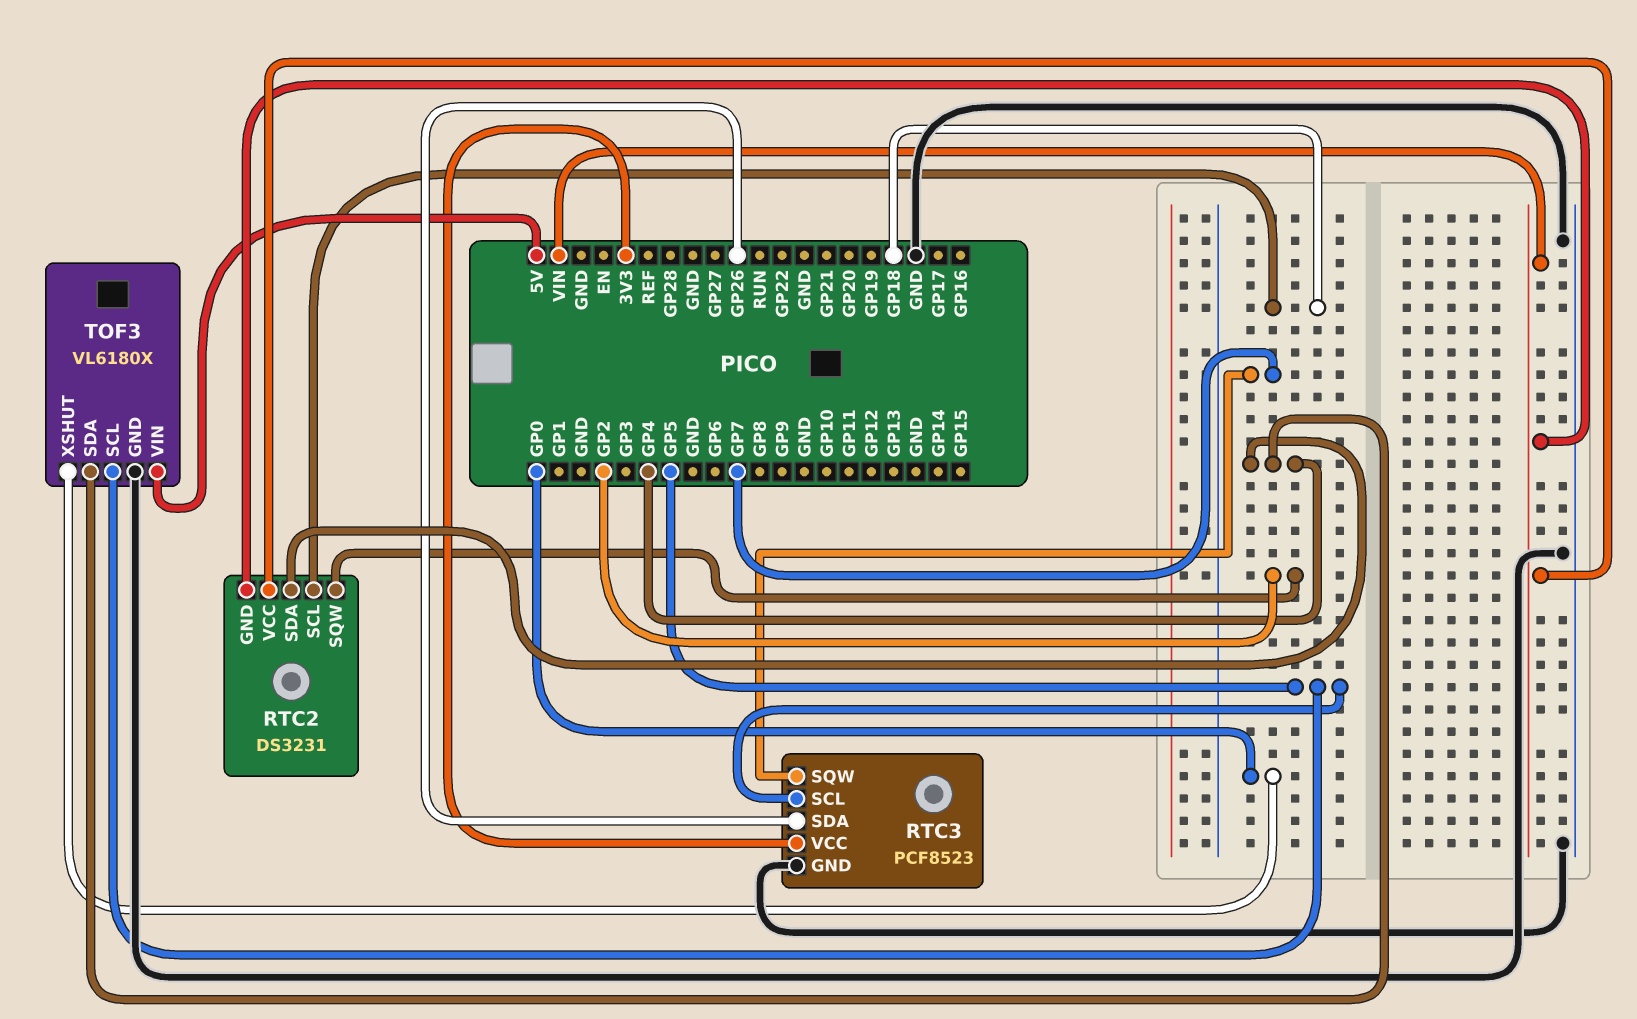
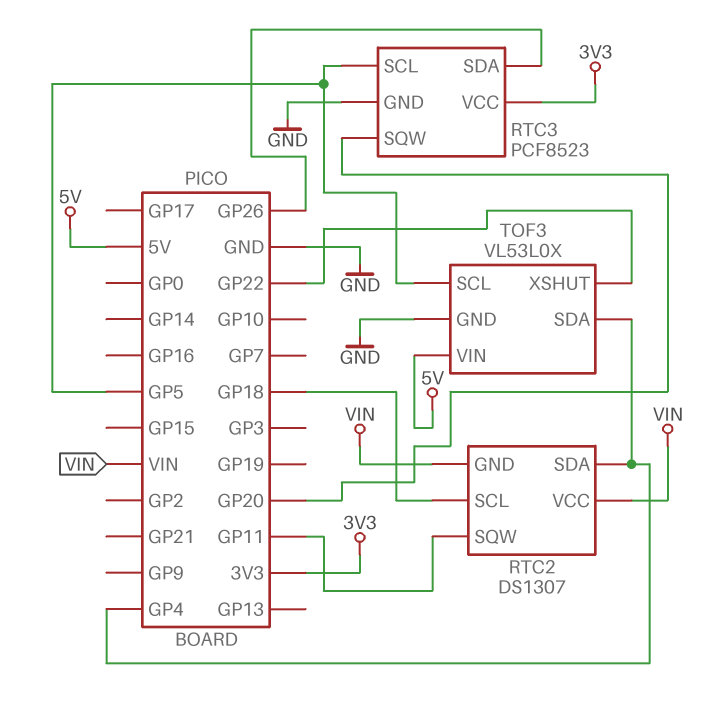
RTC2: DS3231 -> DS1307
RTC2 pin SQW: GP2 -> GP11
RTC3 pin SQW: GP7 -> GP20
TOF3: VL6180X -> VL53L0X
TOF3 pin XSHUT: GP0 -> GP22

